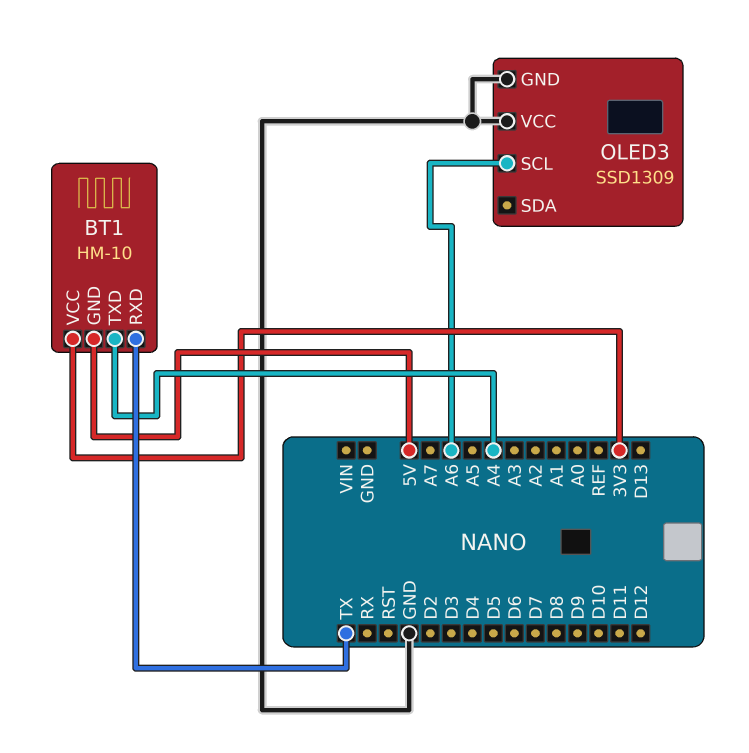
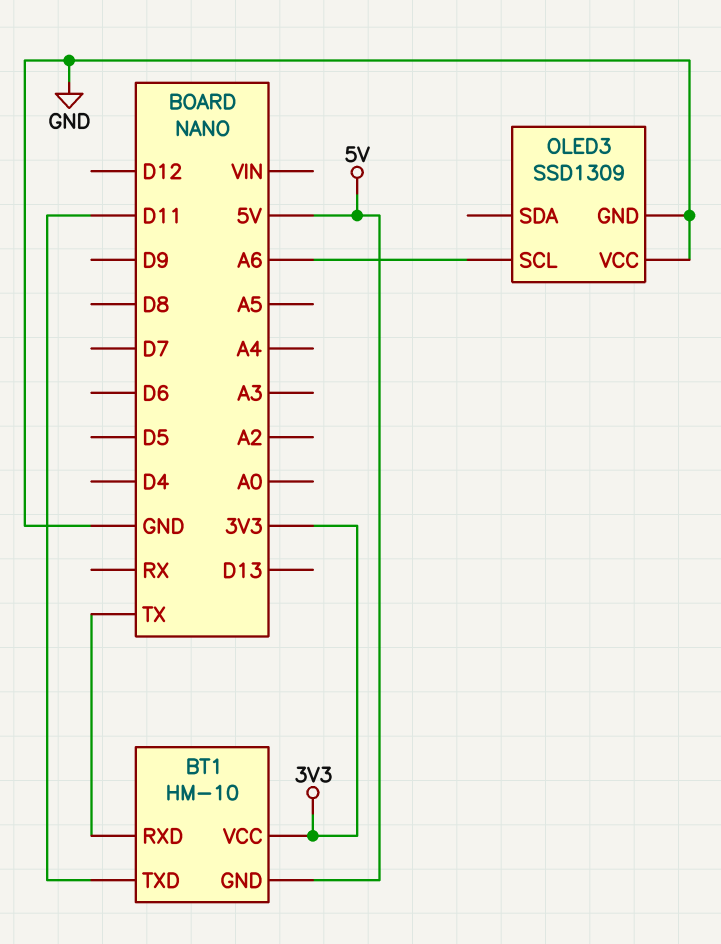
BT1 pin TXD: A4 -> D11

